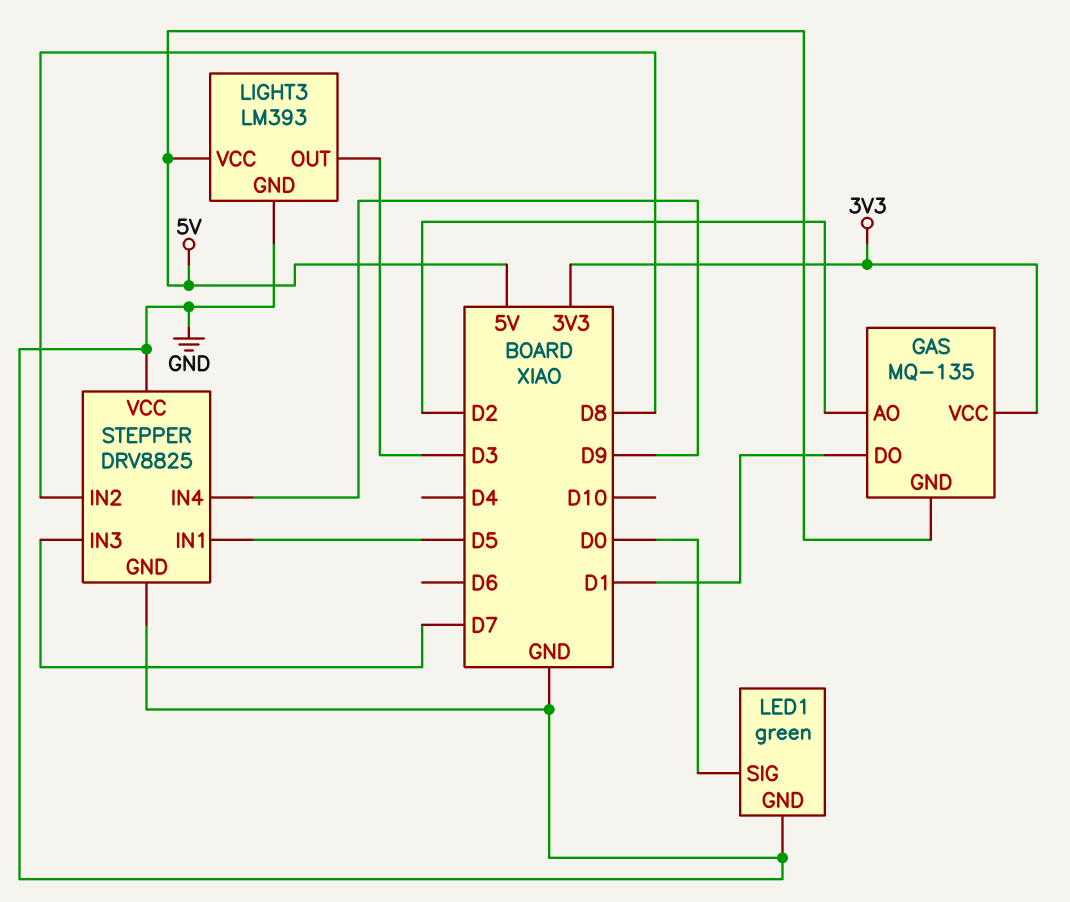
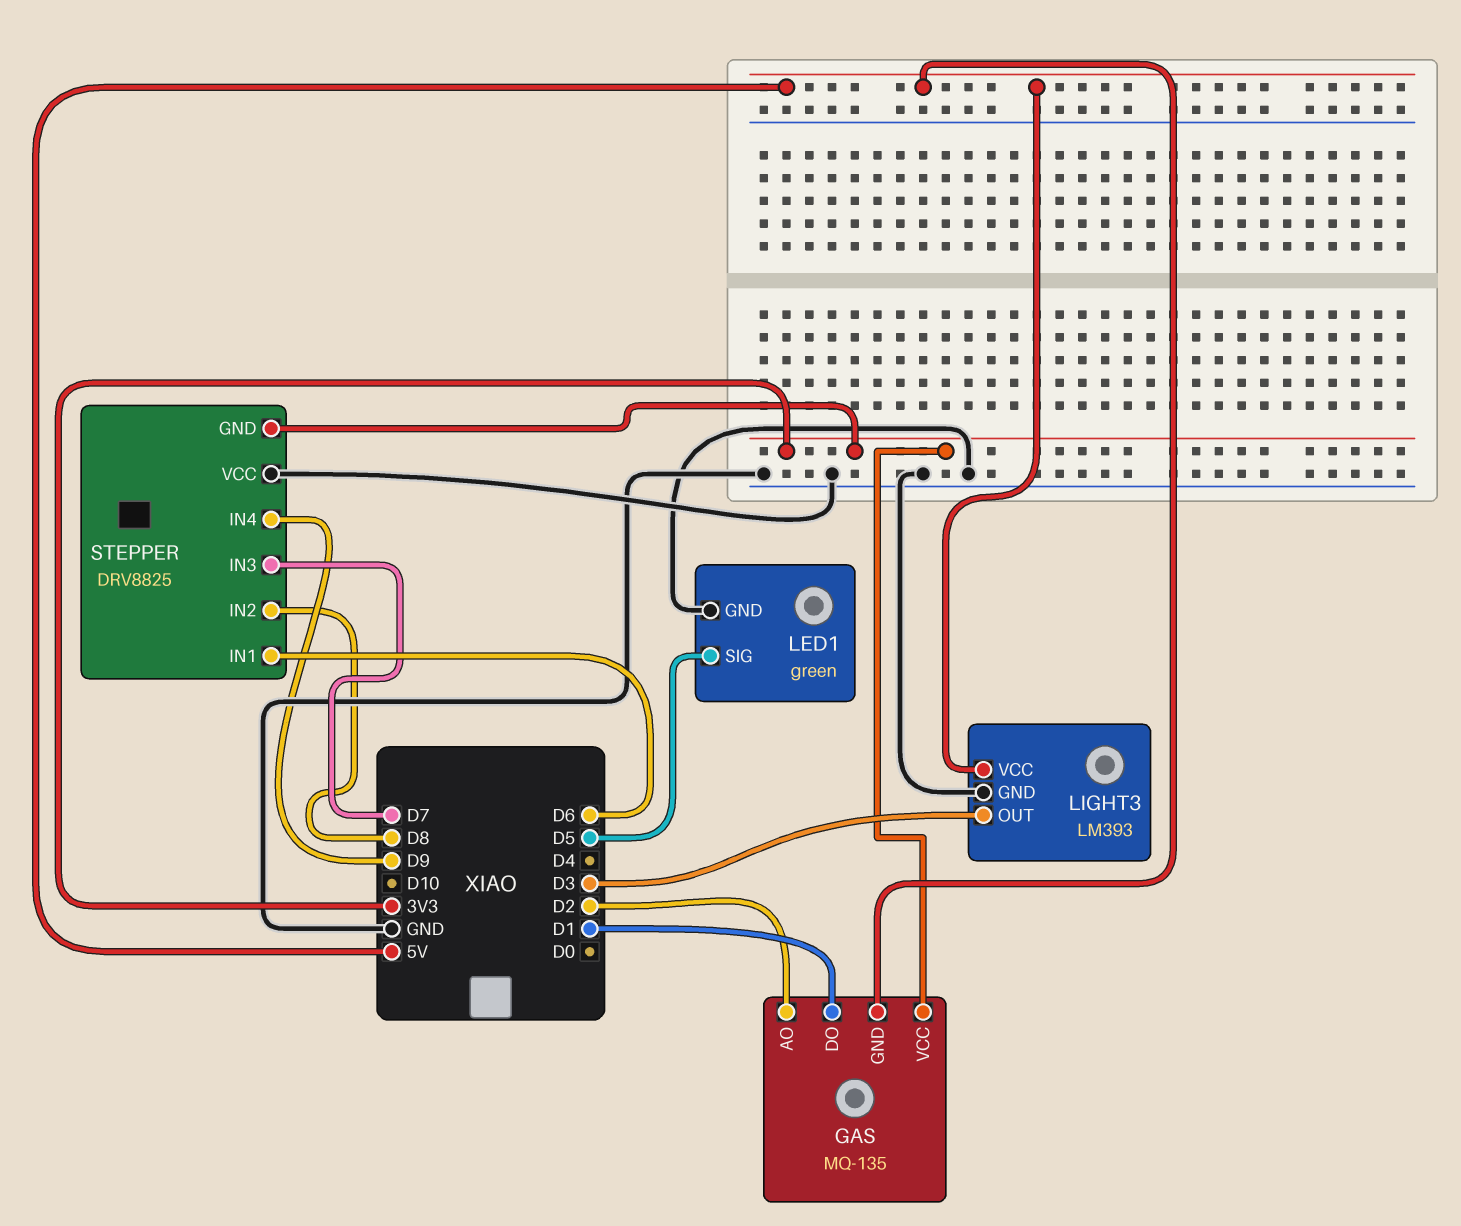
LED1 pin SIG: D0 -> D5
STEPPER pin GND: GND -> 3V3
STEPPER pin IN1: D5 -> D6

